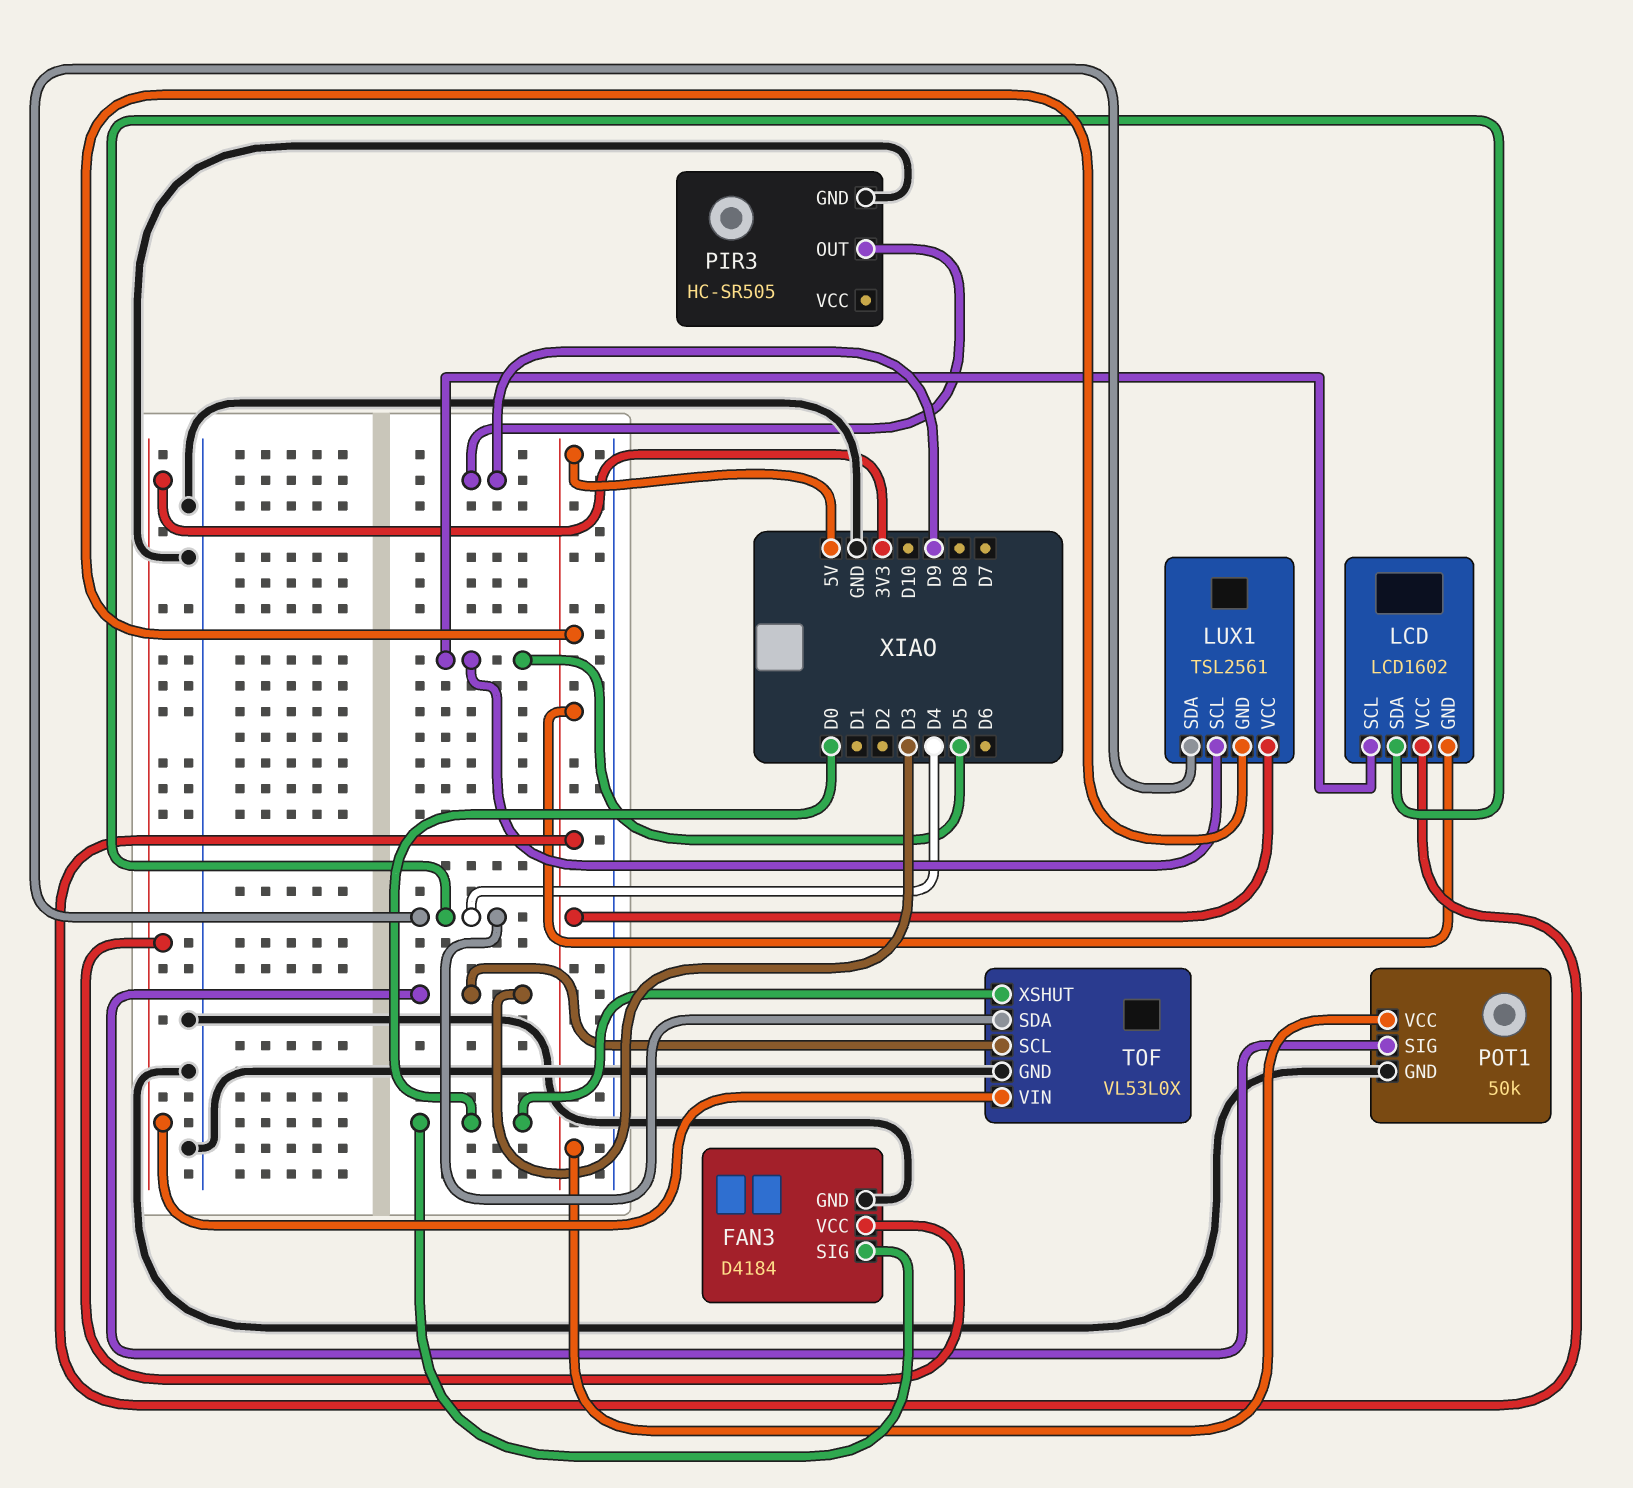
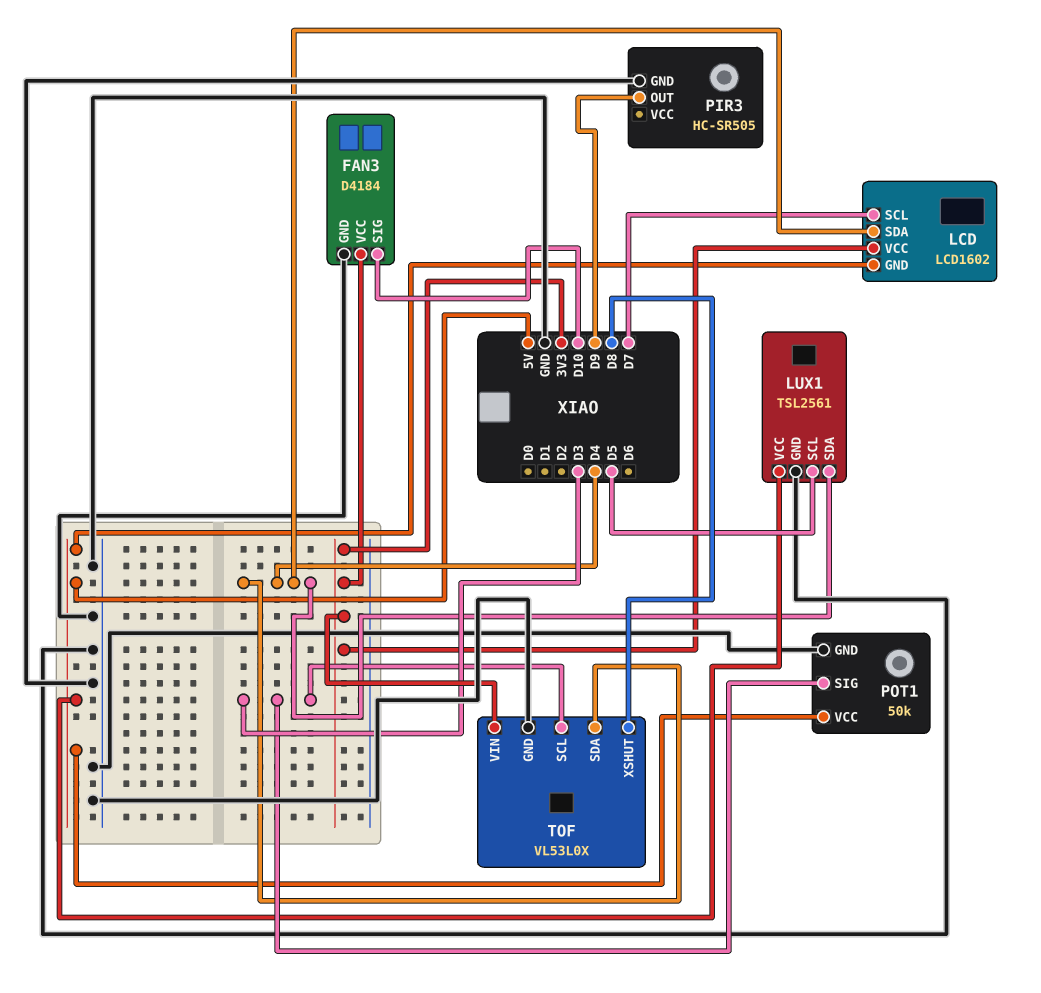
FAN3 pin SIG: D0 -> D10
LCD pin SCL: D5 -> D7
LCD pin VCC: 5V -> 3V3
LUX1 pin GND: 5V -> GND
TOF pin XSHUT: D0 -> D8

